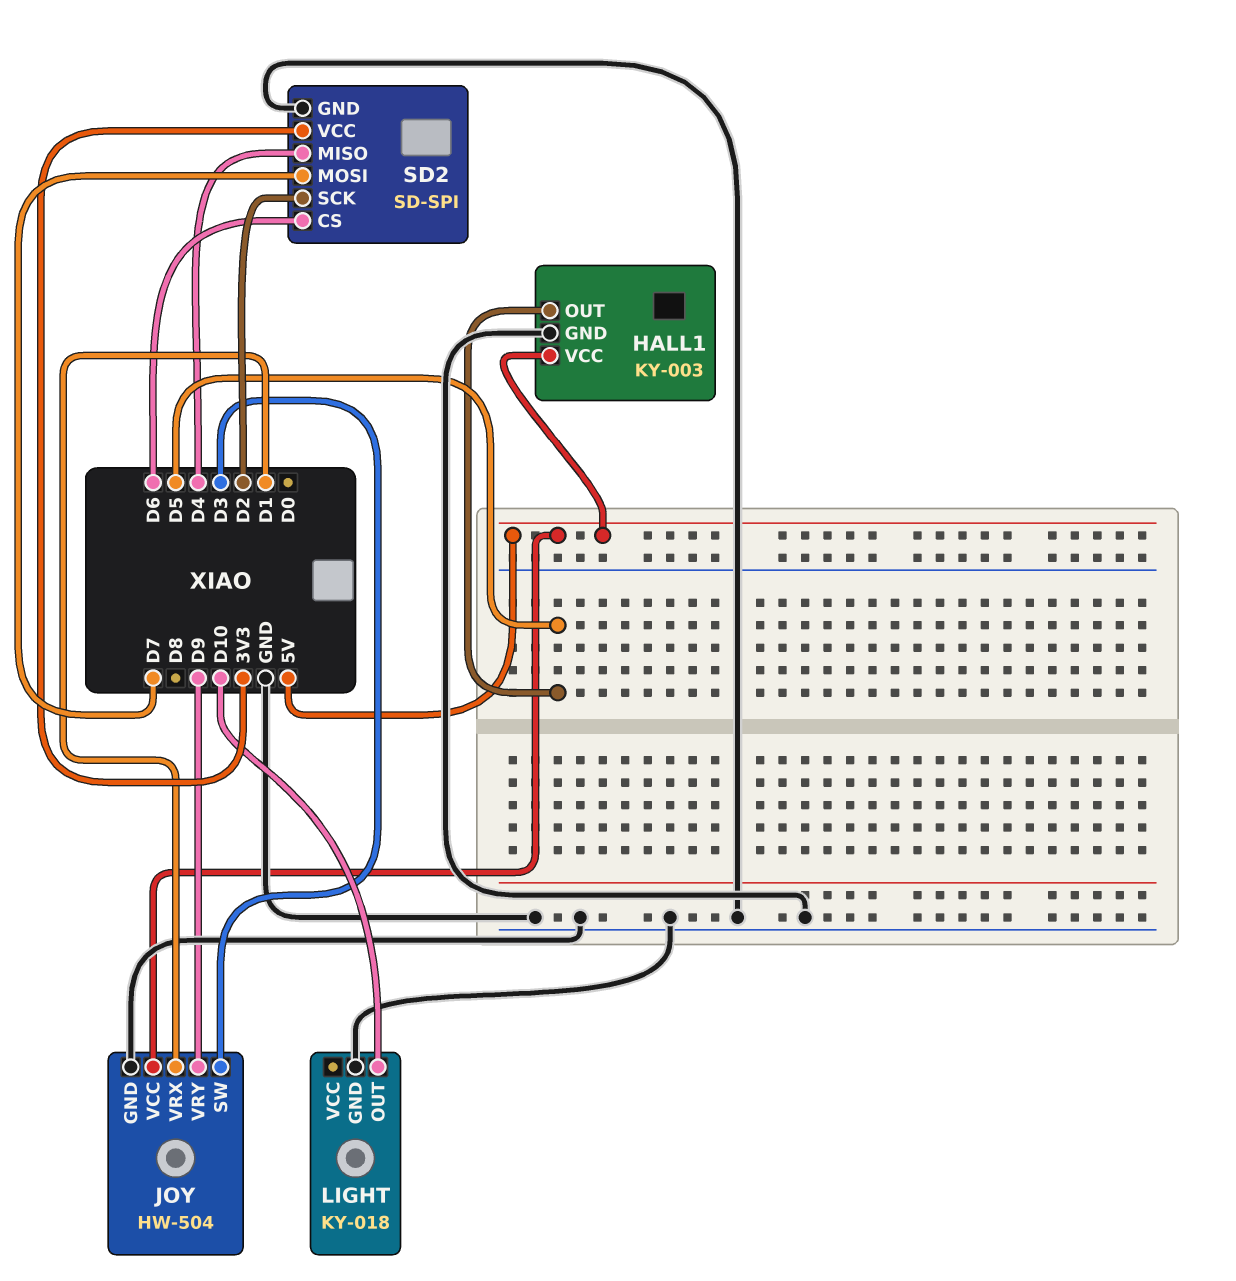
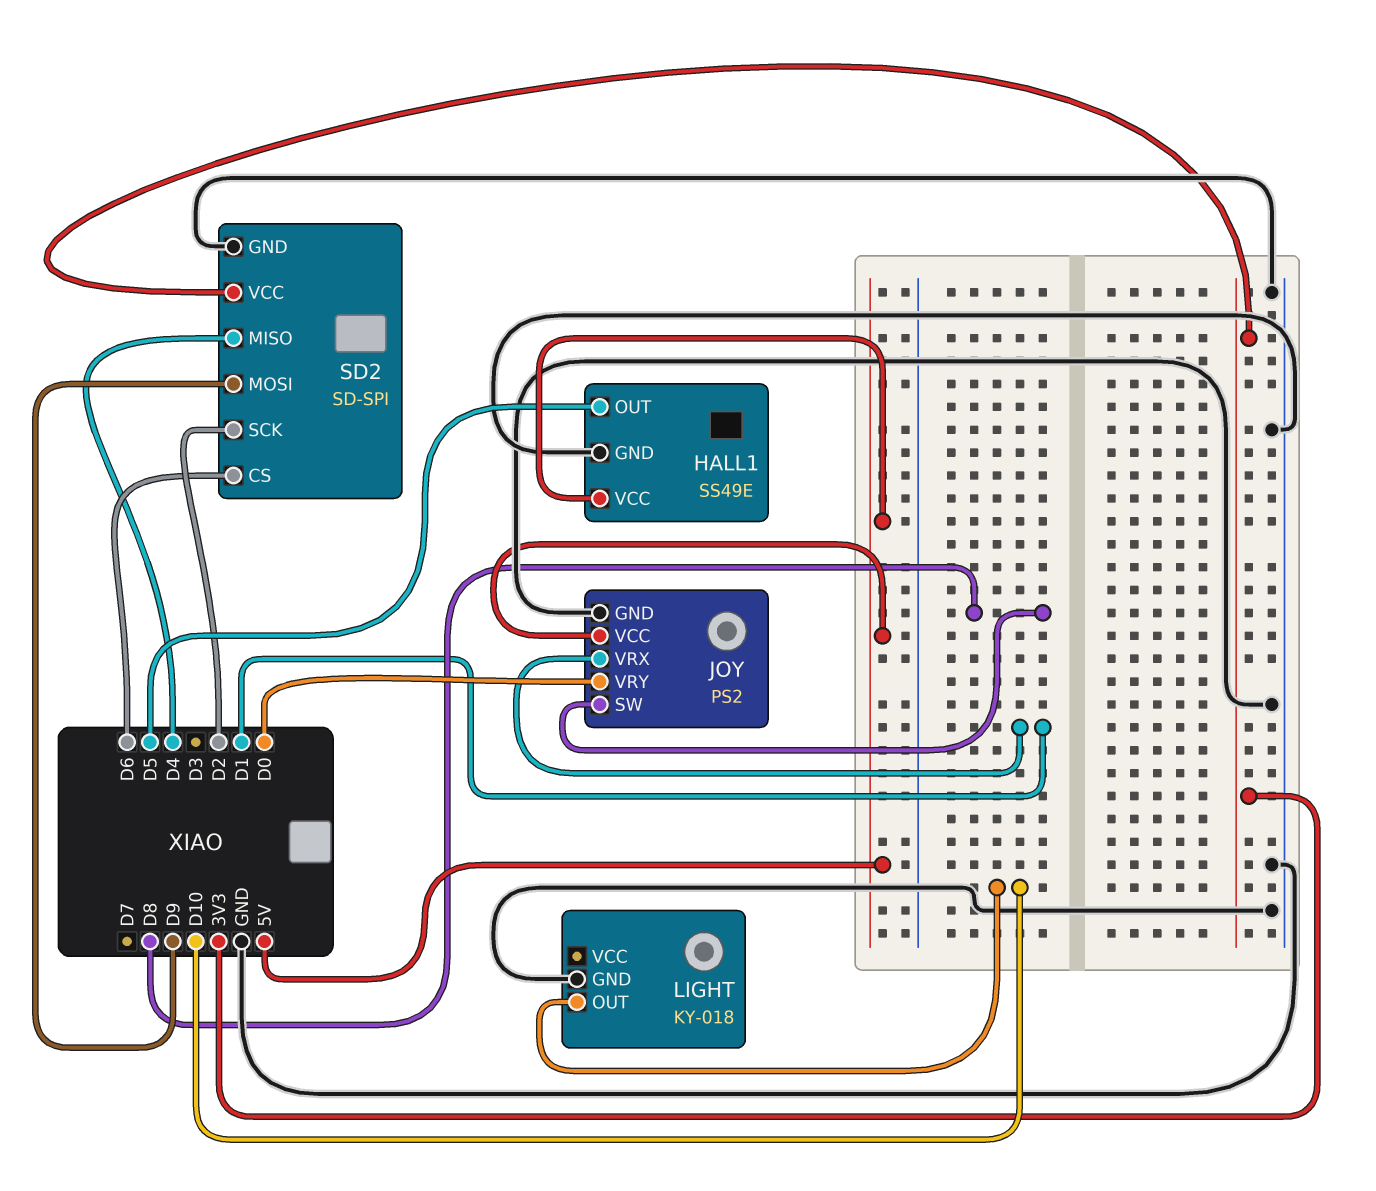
HALL1: KY-003 -> SS49E
JOY: HW-504 -> PS2
JOY pin SW: D3 -> D8
JOY pin VRY: D9 -> D0
SD2 pin MOSI: D7 -> D9

